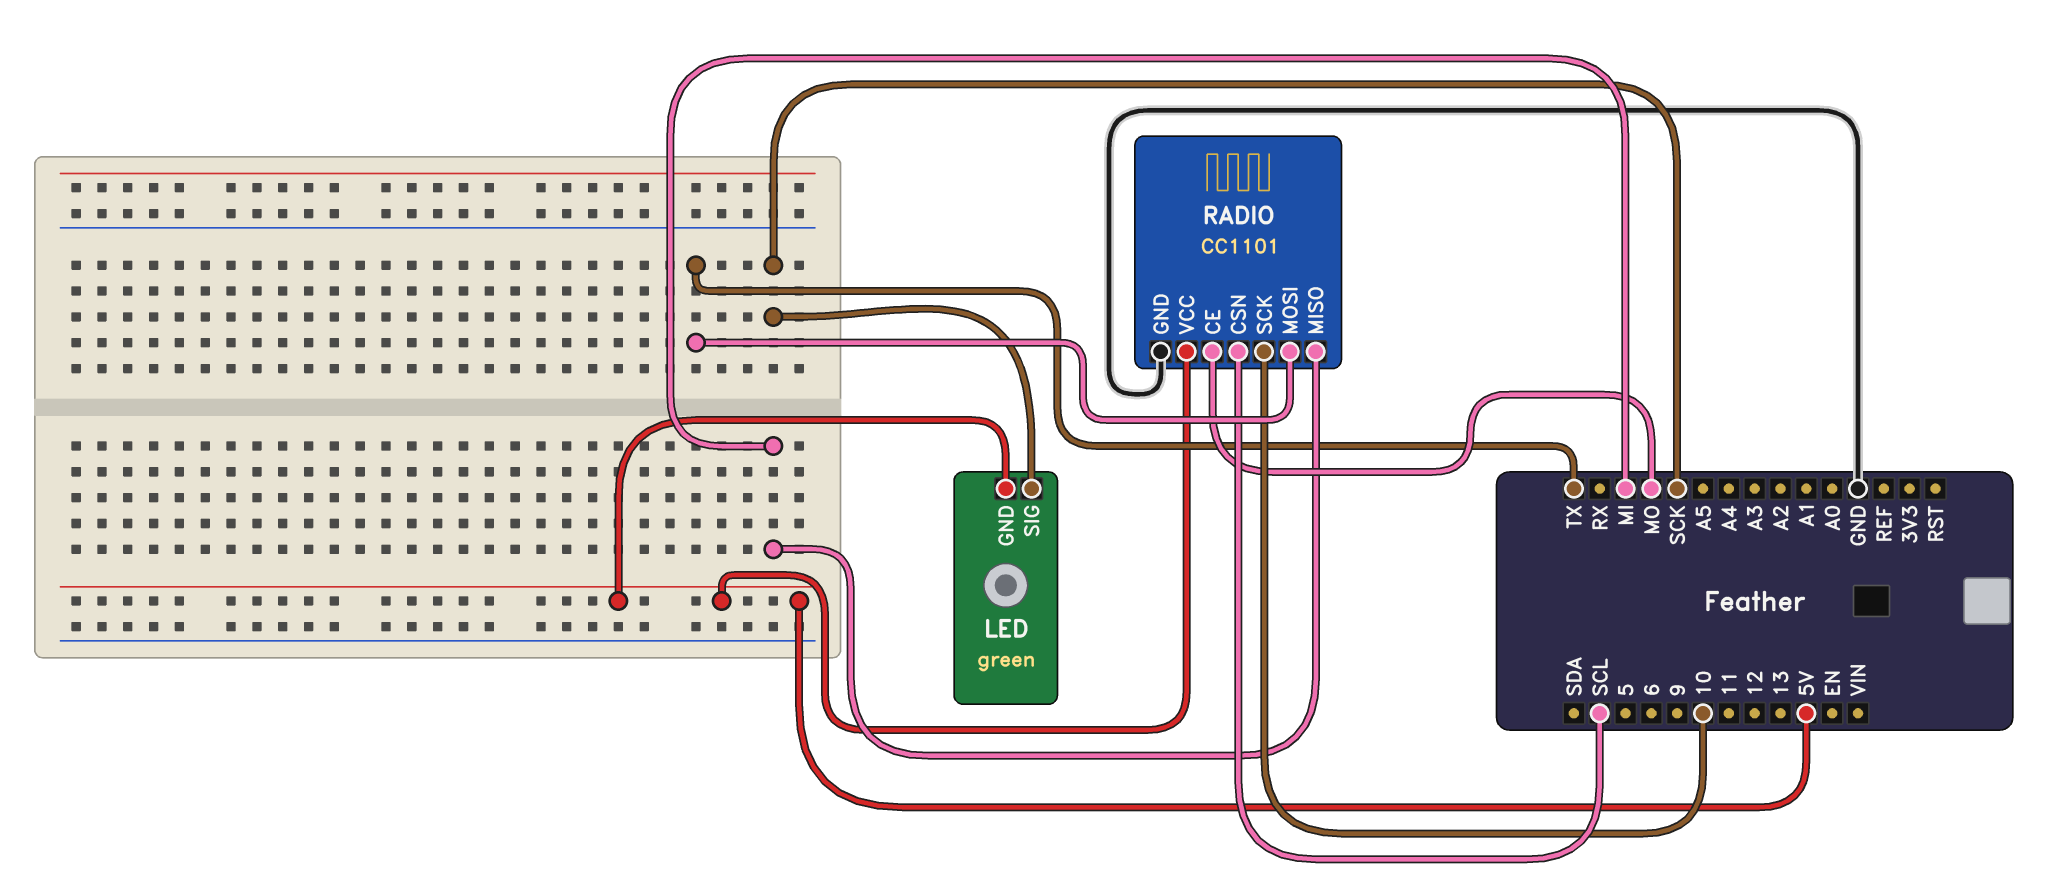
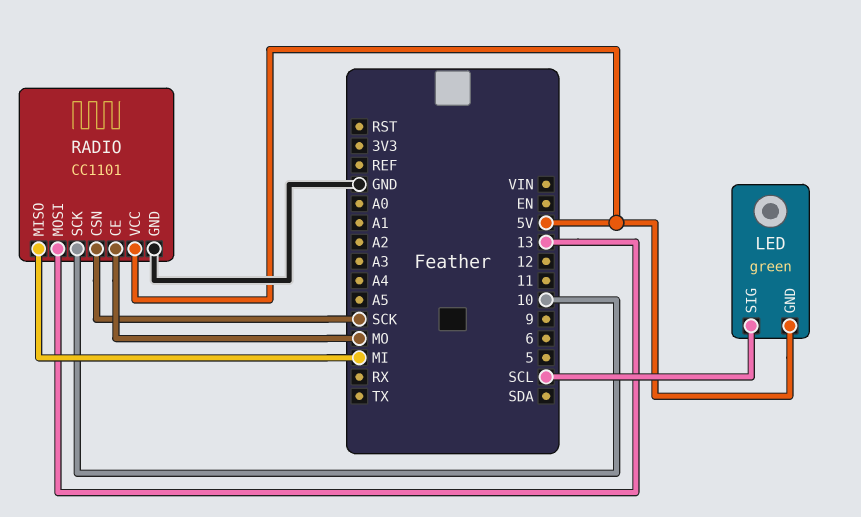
LED pin SIG: SCK -> SCL
RADIO pin CSN: SCL -> SCK
RADIO pin MOSI: TX -> 13

